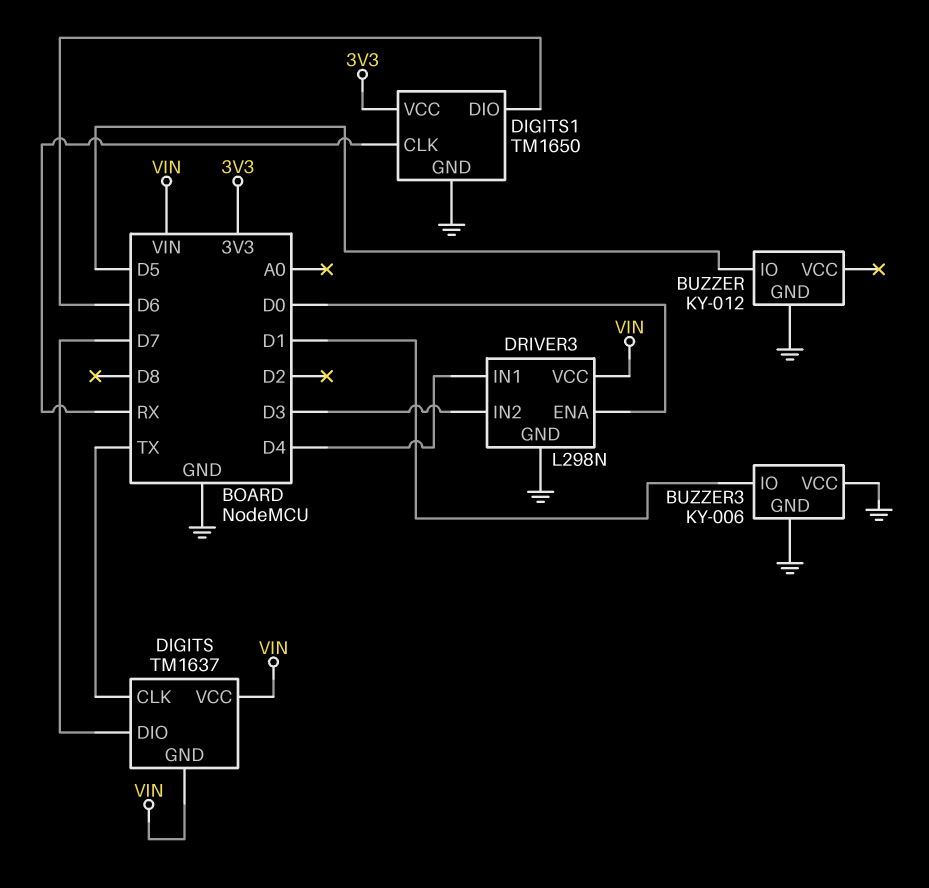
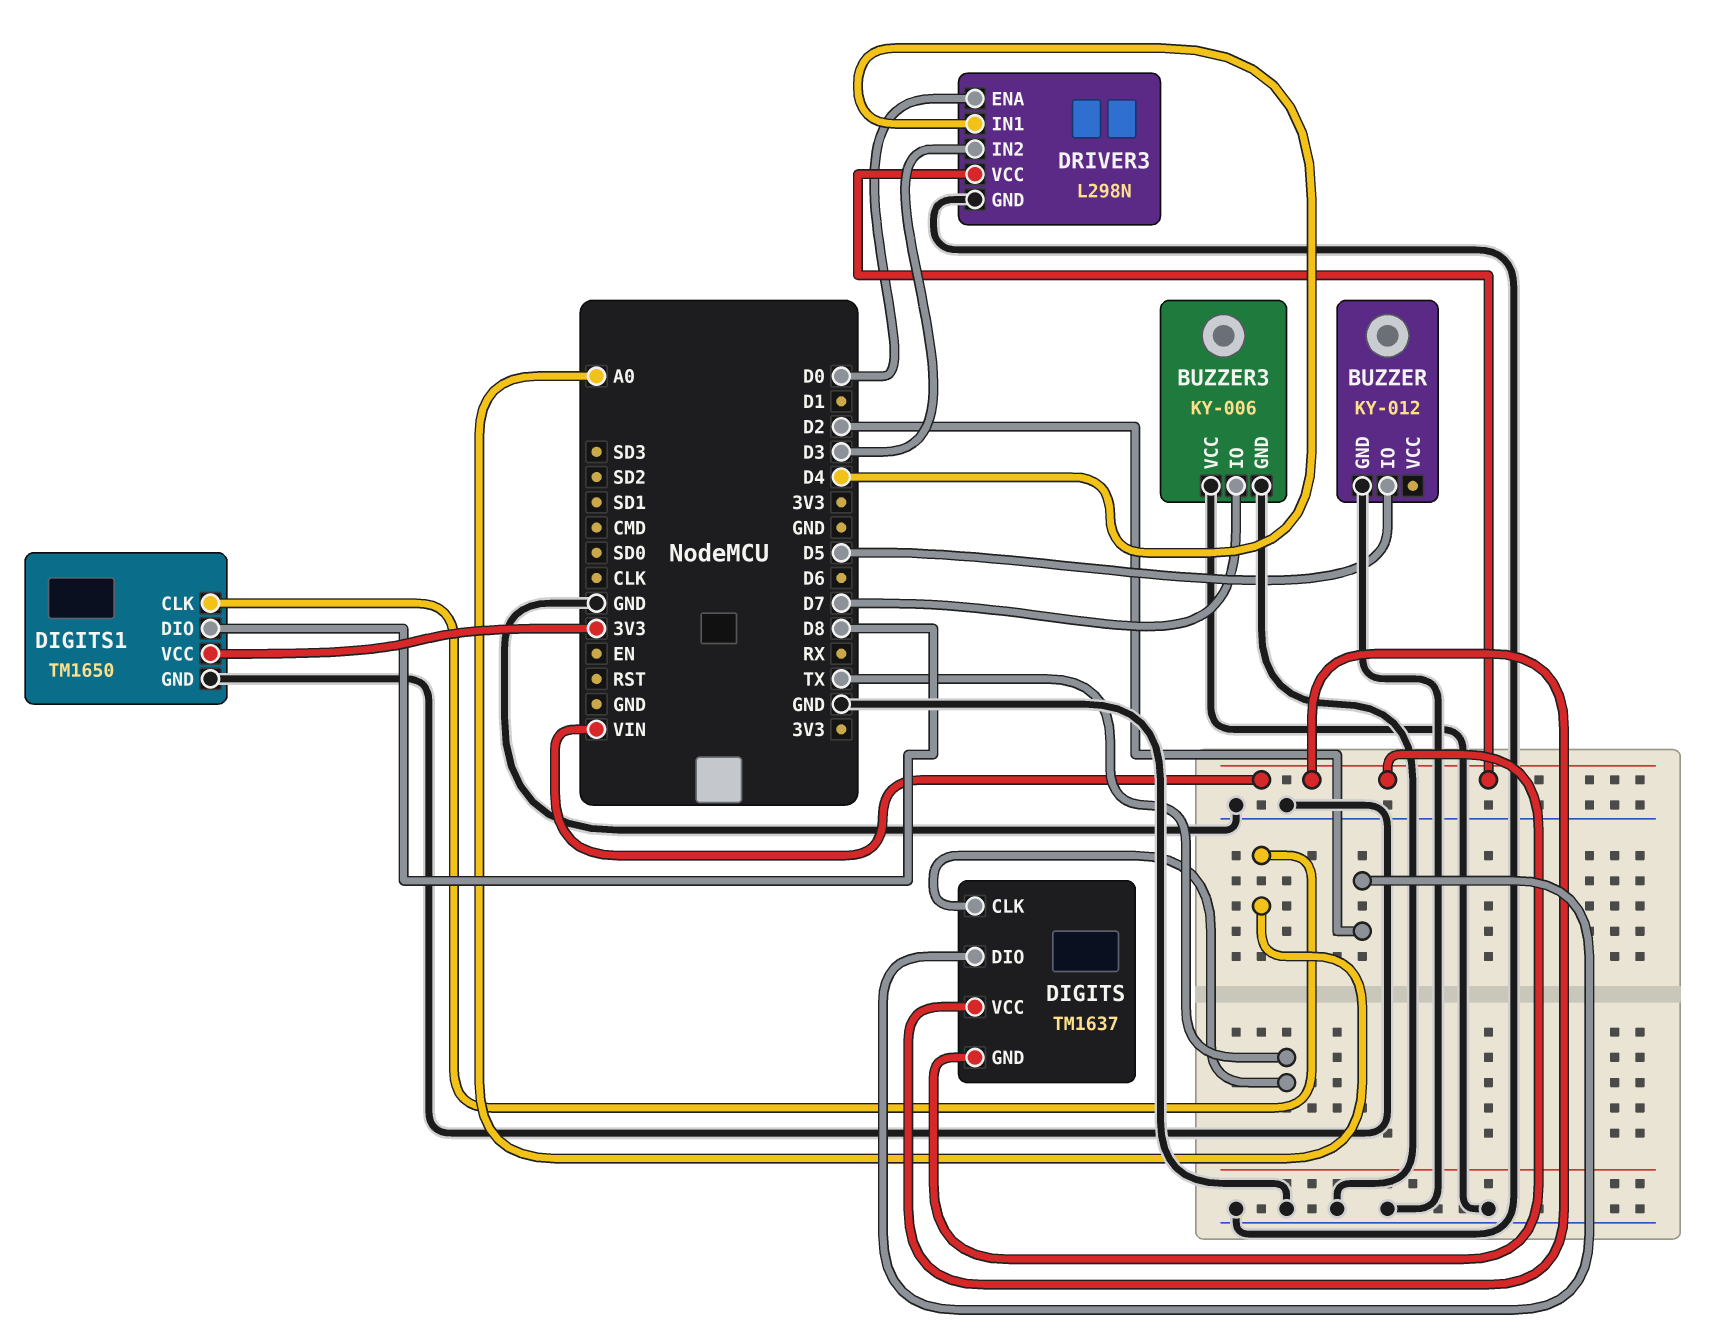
BUZZER3 pin IO: D1 -> D7
DIGITS pin DIO: D7 -> D2
DIGITS1 pin CLK: RX -> A0
DIGITS1 pin DIO: D6 -> D8

